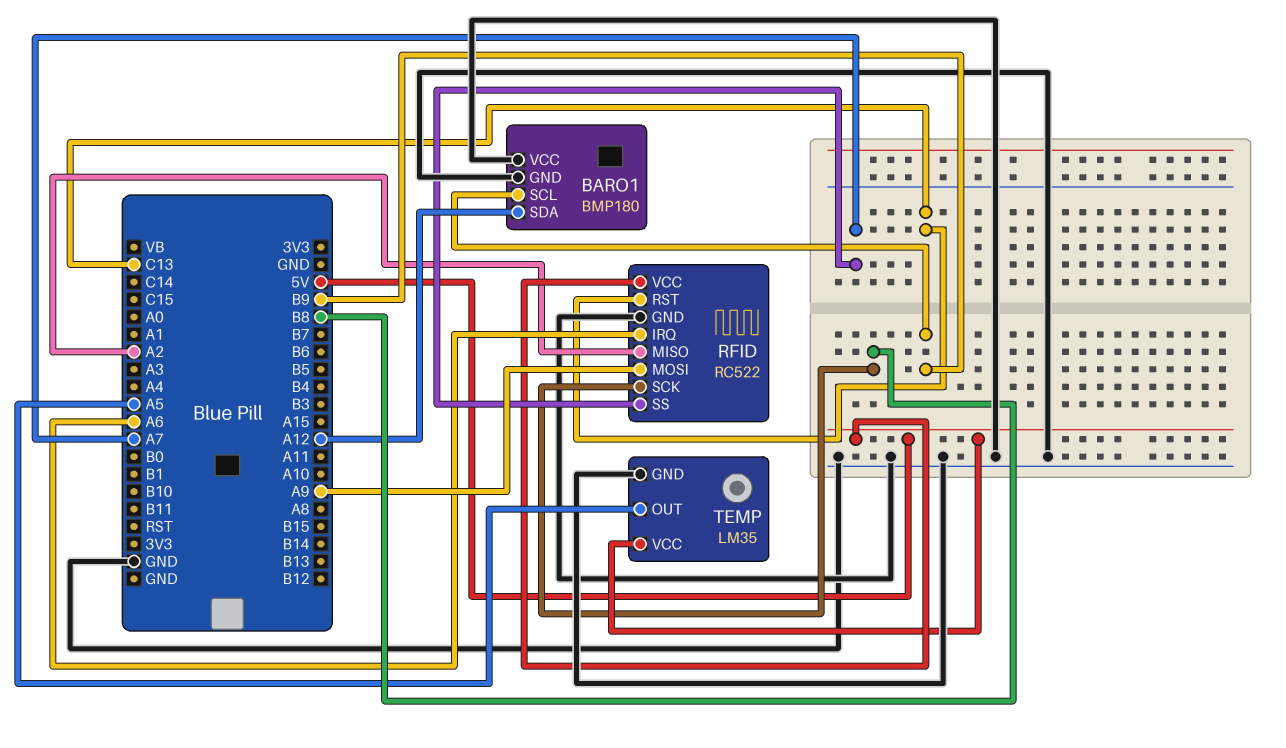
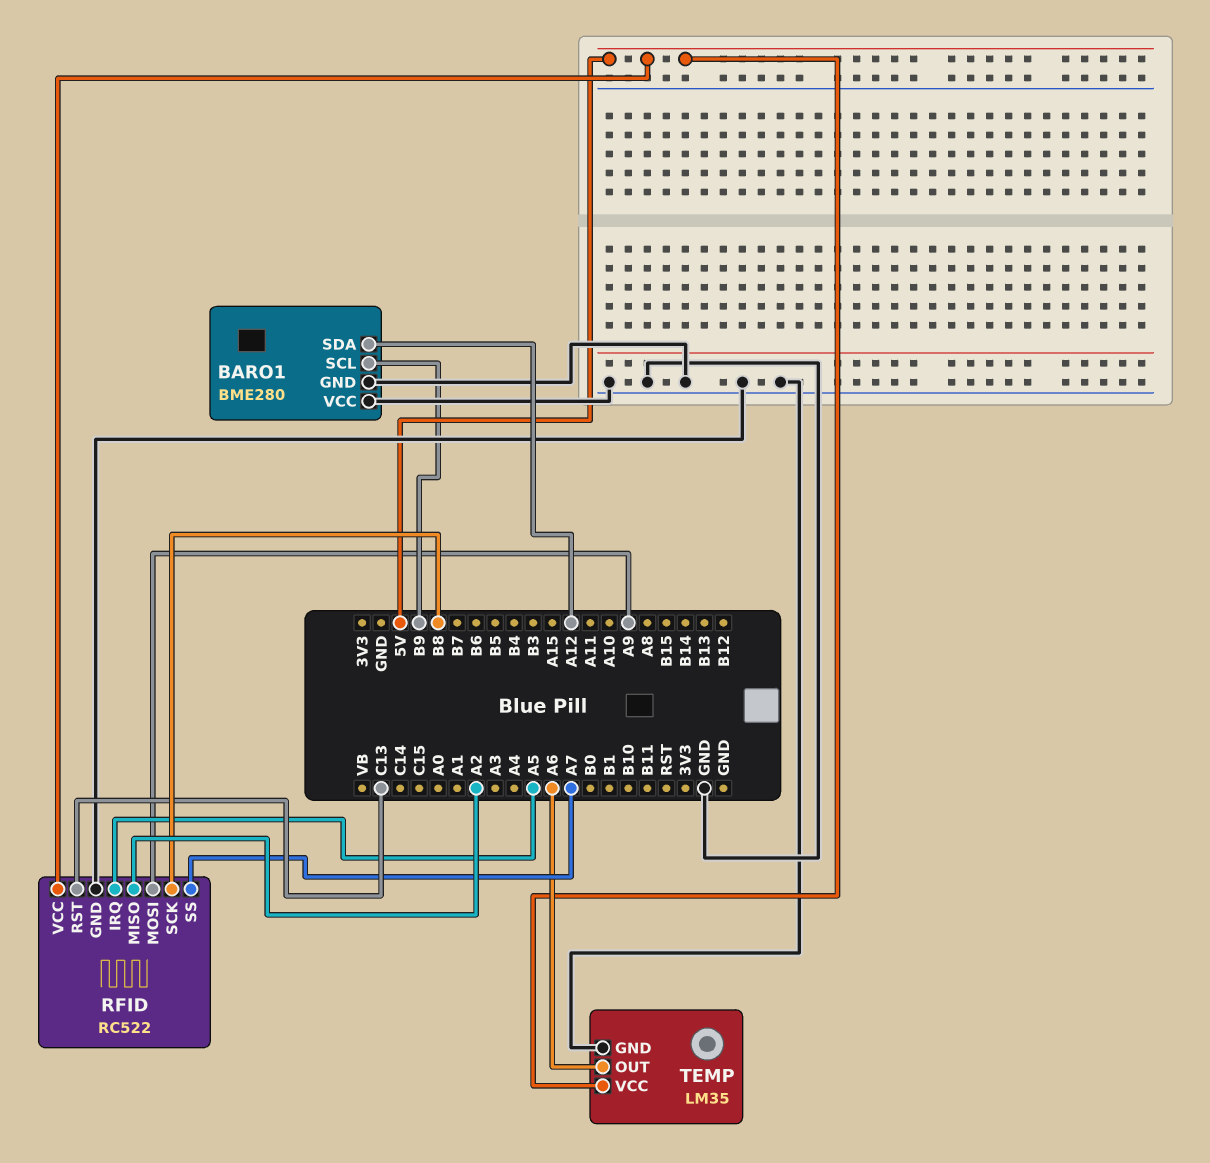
BARO1: BMP180 -> BME280
RFID pin IRQ: A6 -> A5
TEMP pin OUT: A5 -> A6

